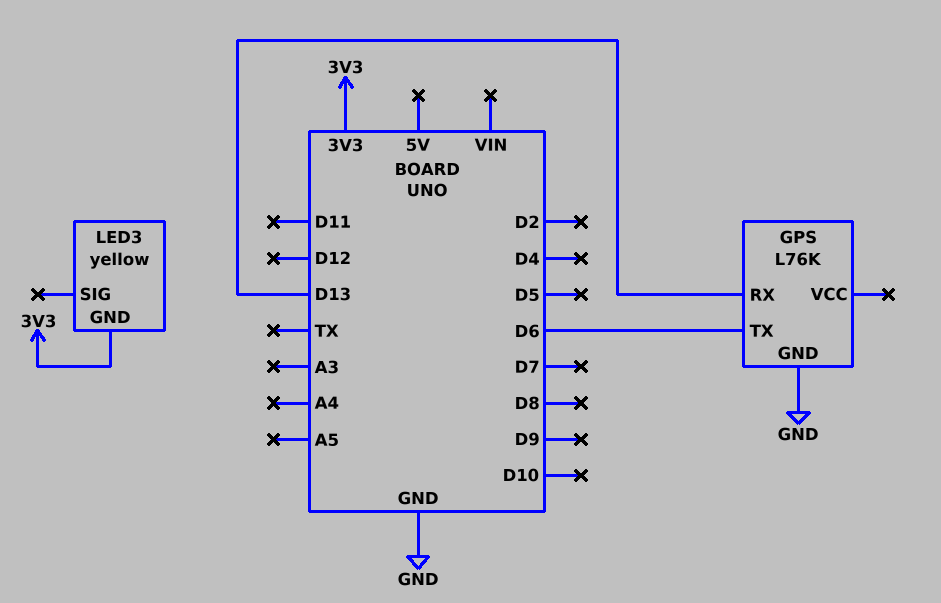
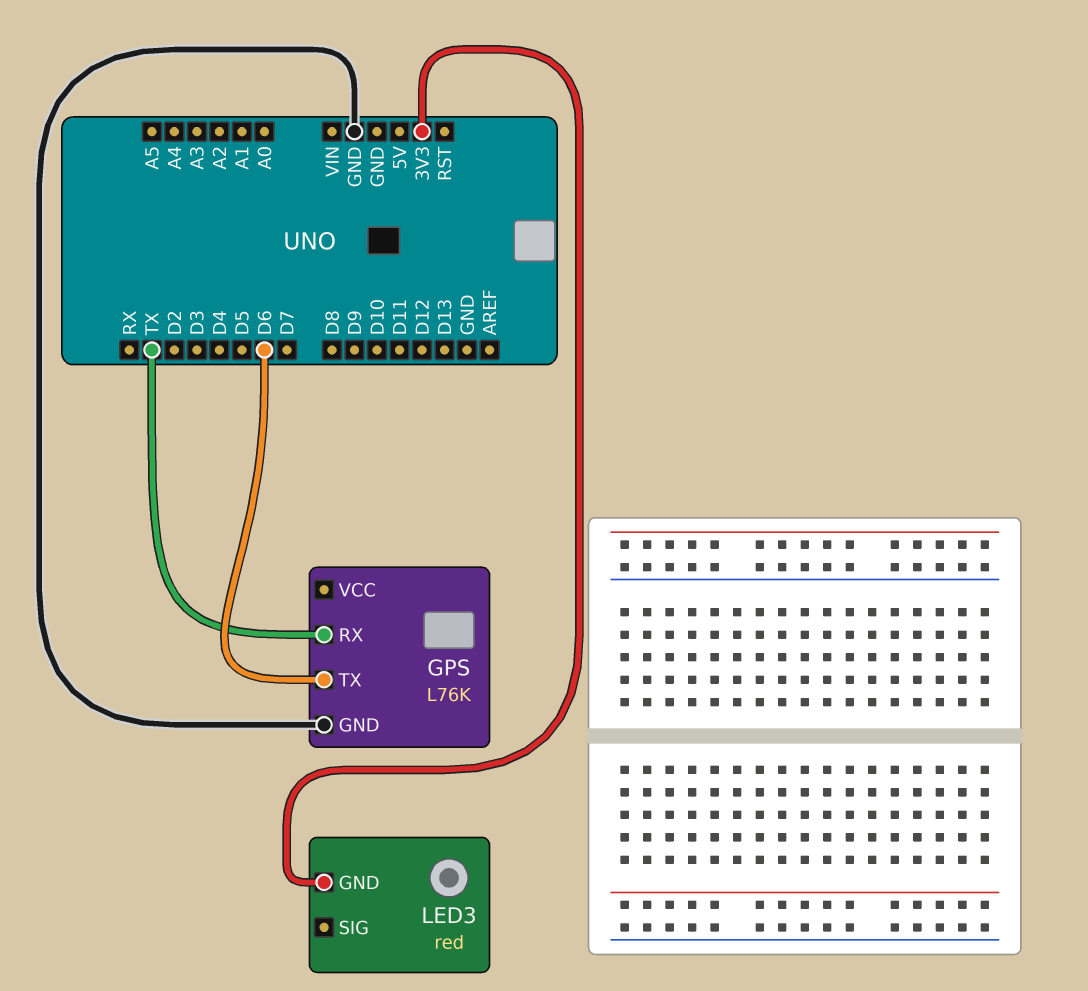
GPS pin RX: D13 -> TX
LED3: yellow -> red

